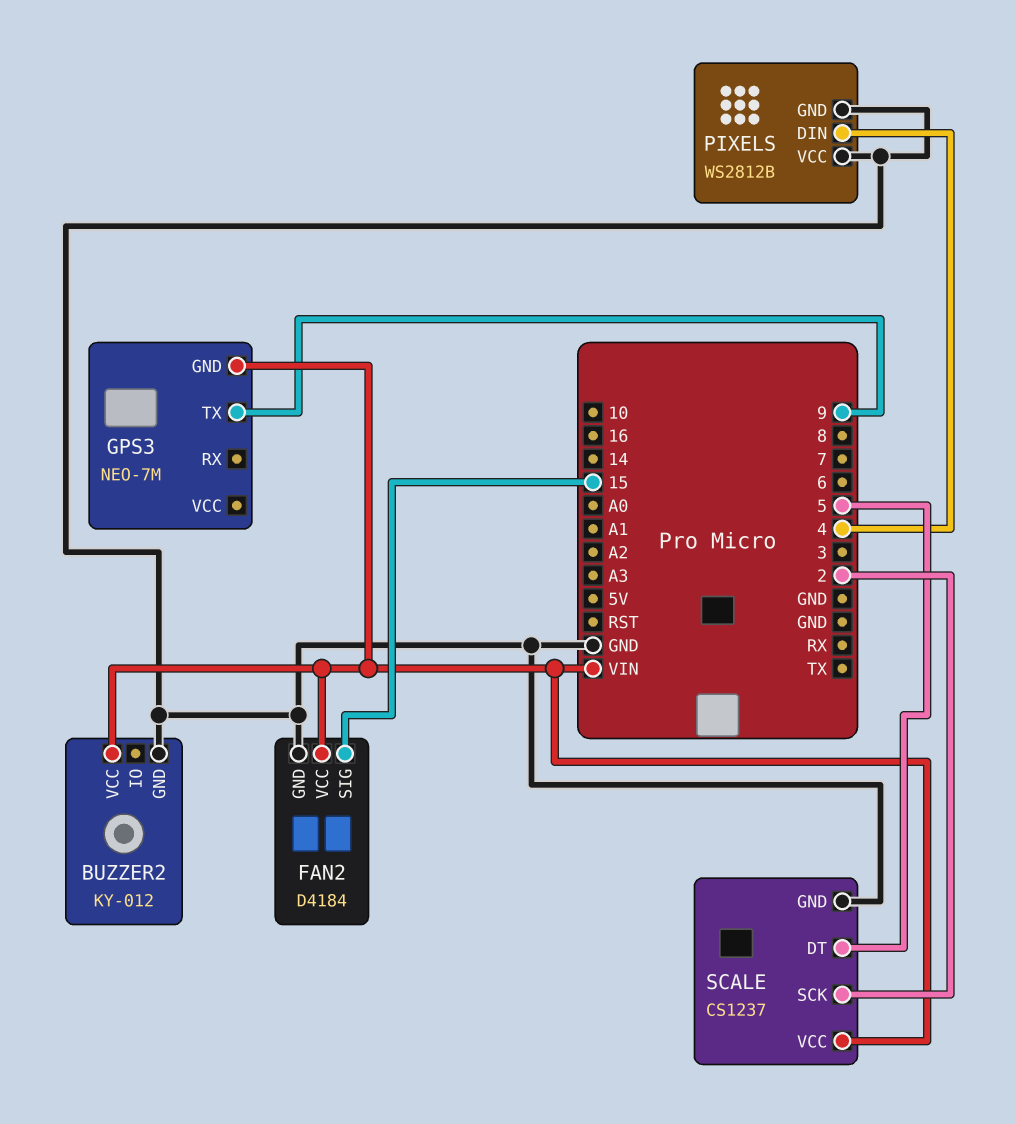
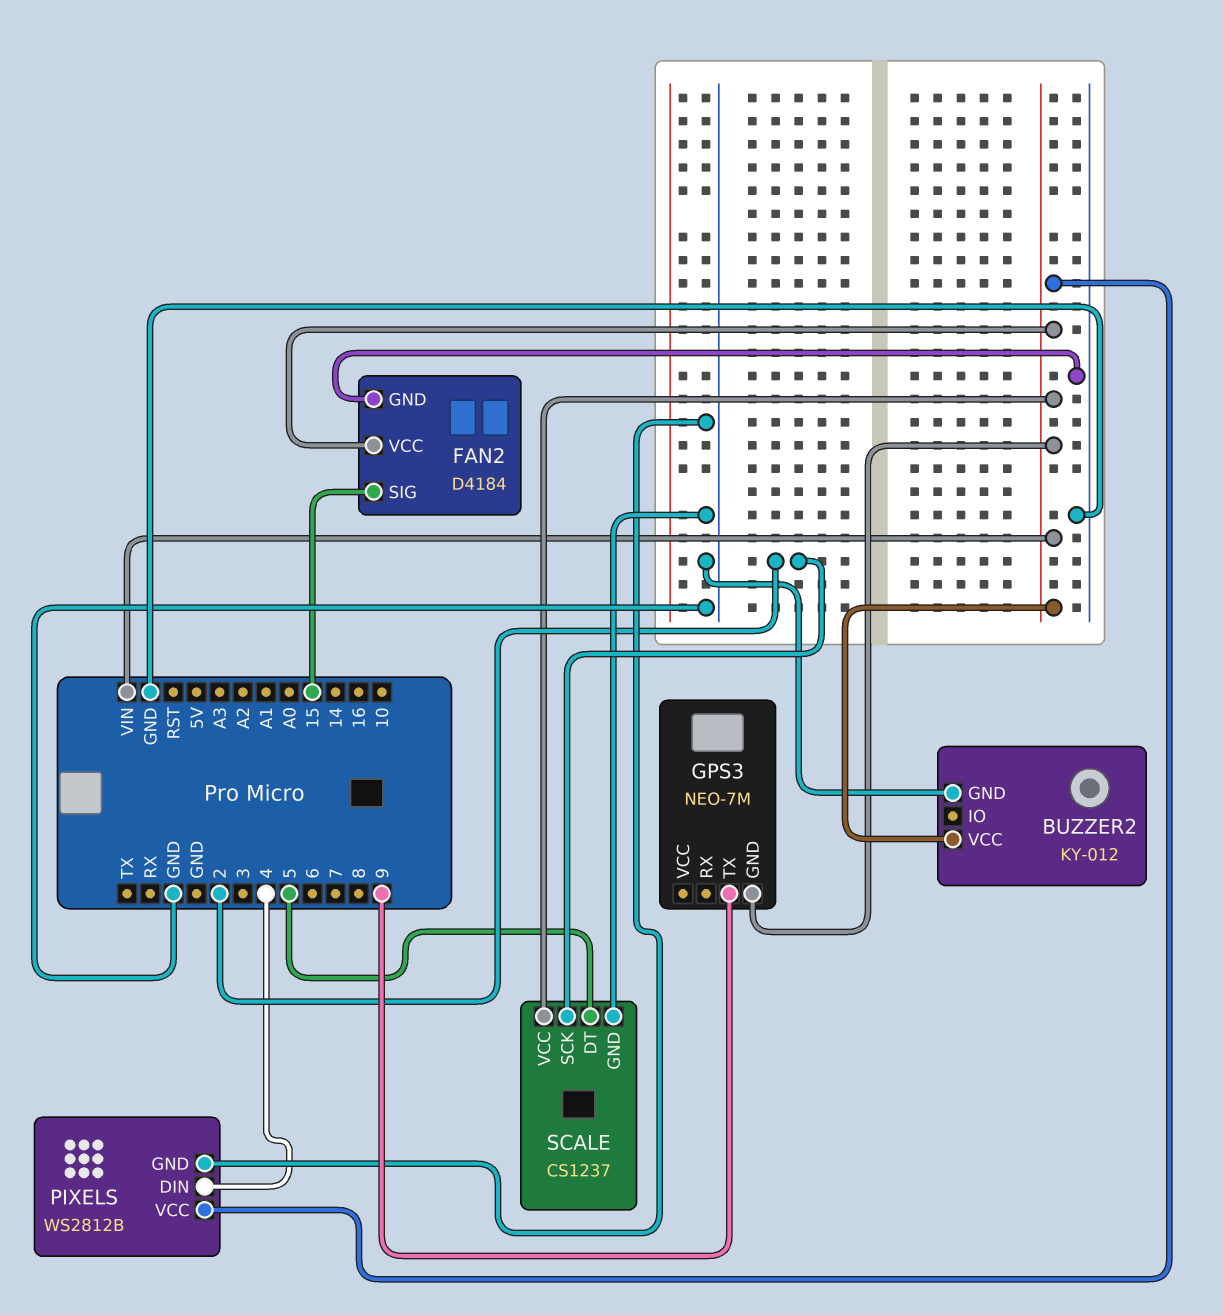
PIXELS pin VCC: GND -> VIN

